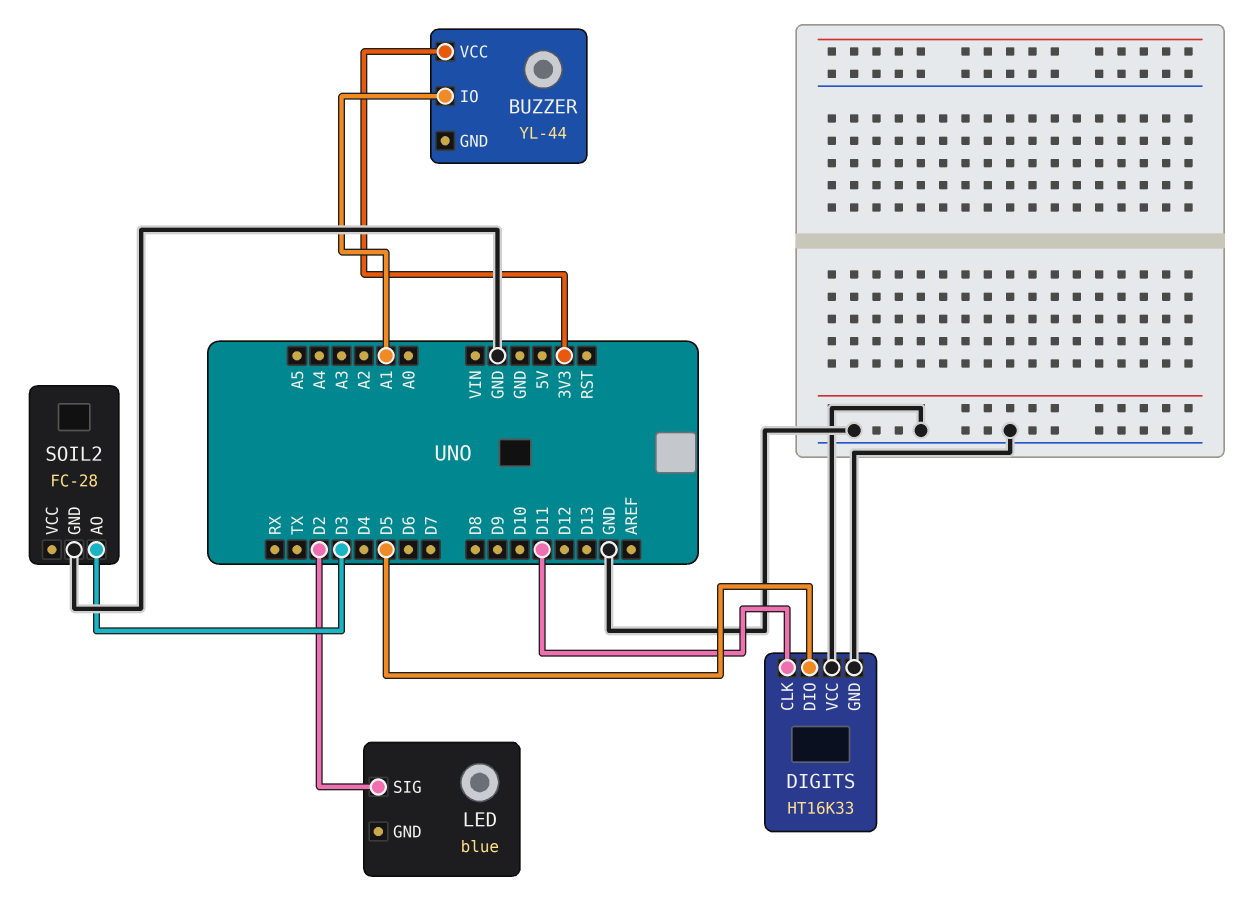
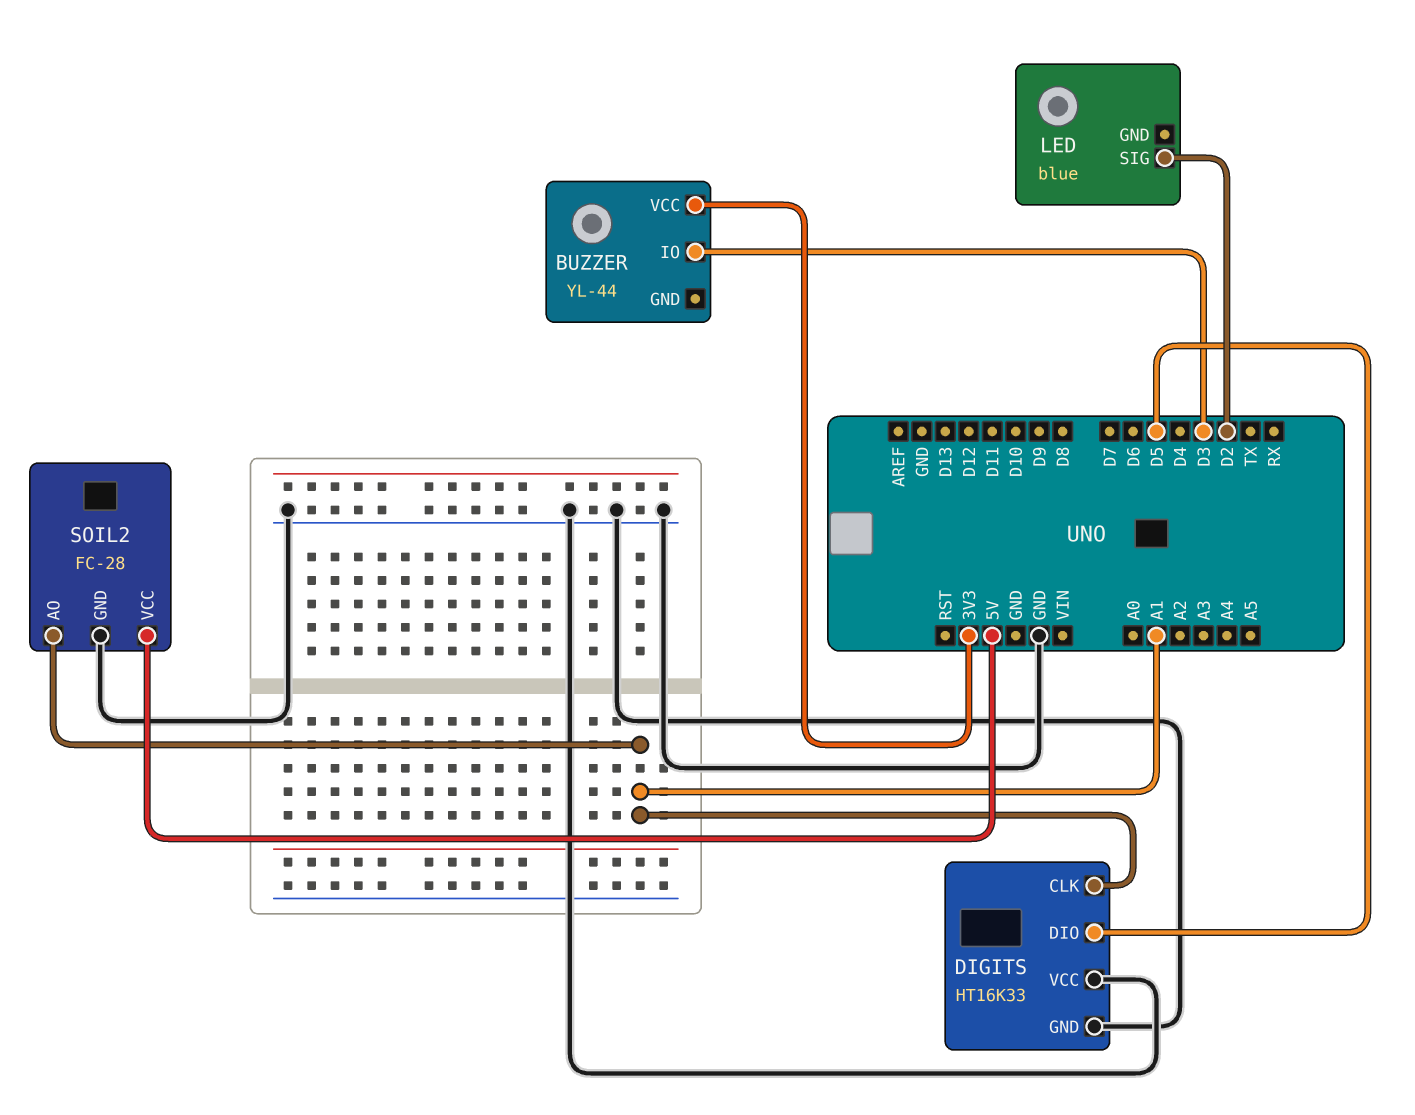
BUZZER pin IO: A1 -> D3
DIGITS pin CLK: D11 -> A1
SOIL2 pin AO: D3 -> A1
SOIL2 pin VCC: none -> 5V

